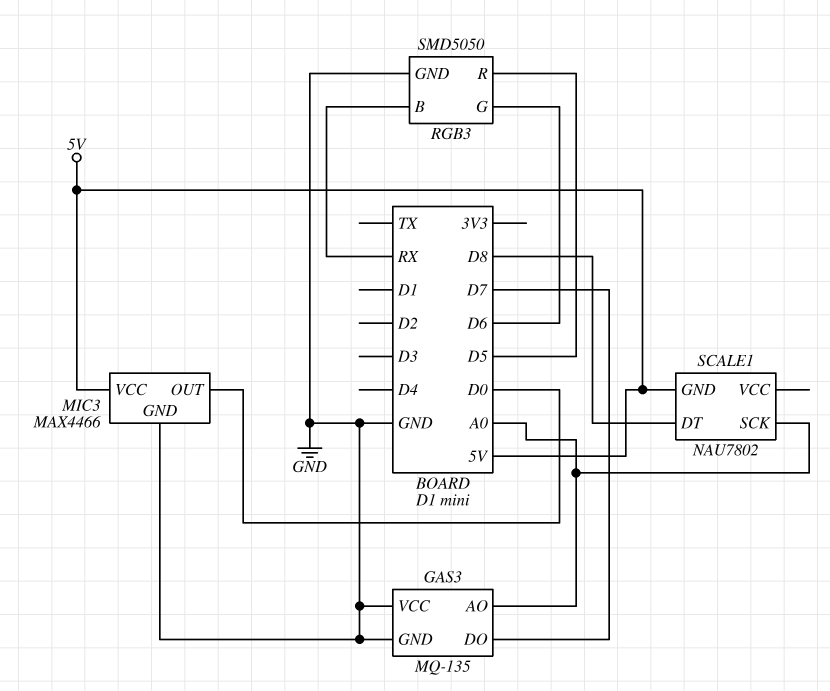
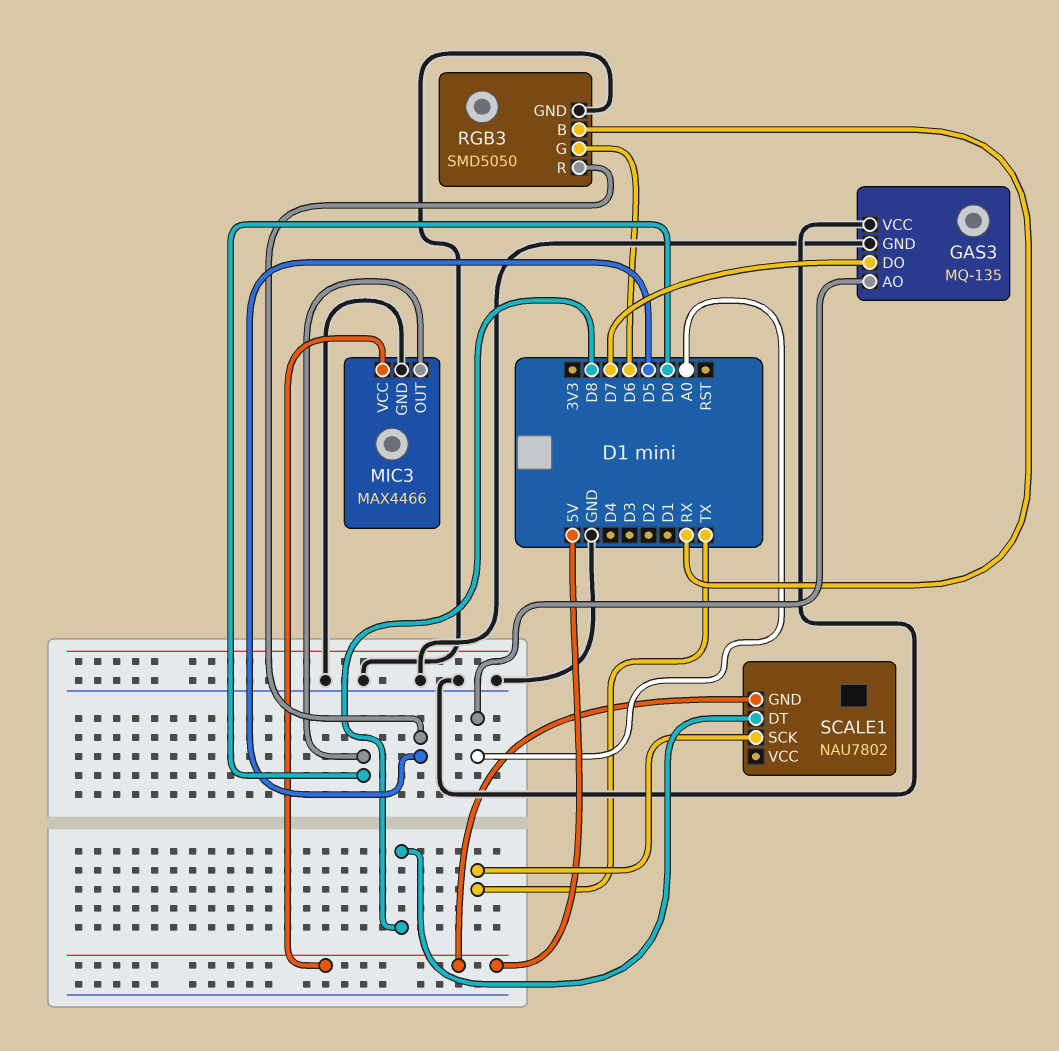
SCALE1 pin SCK: A0 -> TX

